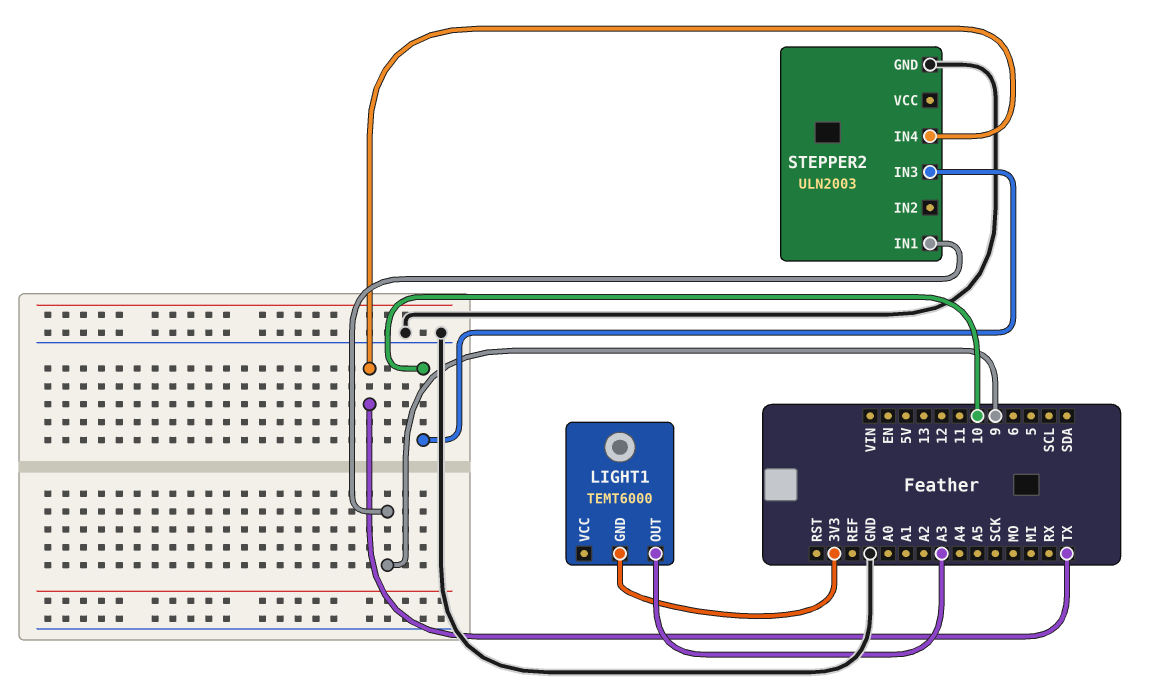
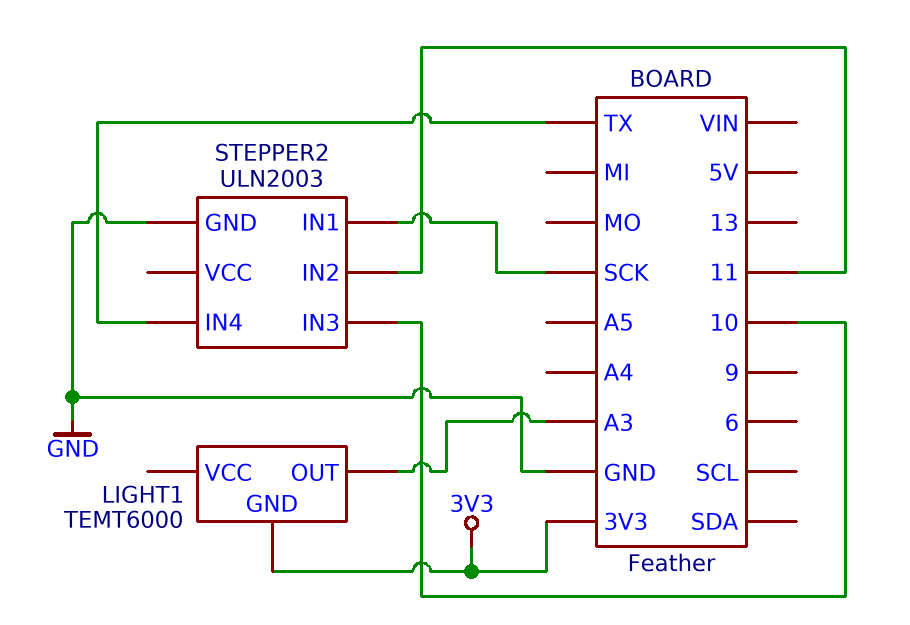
STEPPER2 pin IN1: 9 -> SCK
STEPPER2 pin IN2: none -> 11

